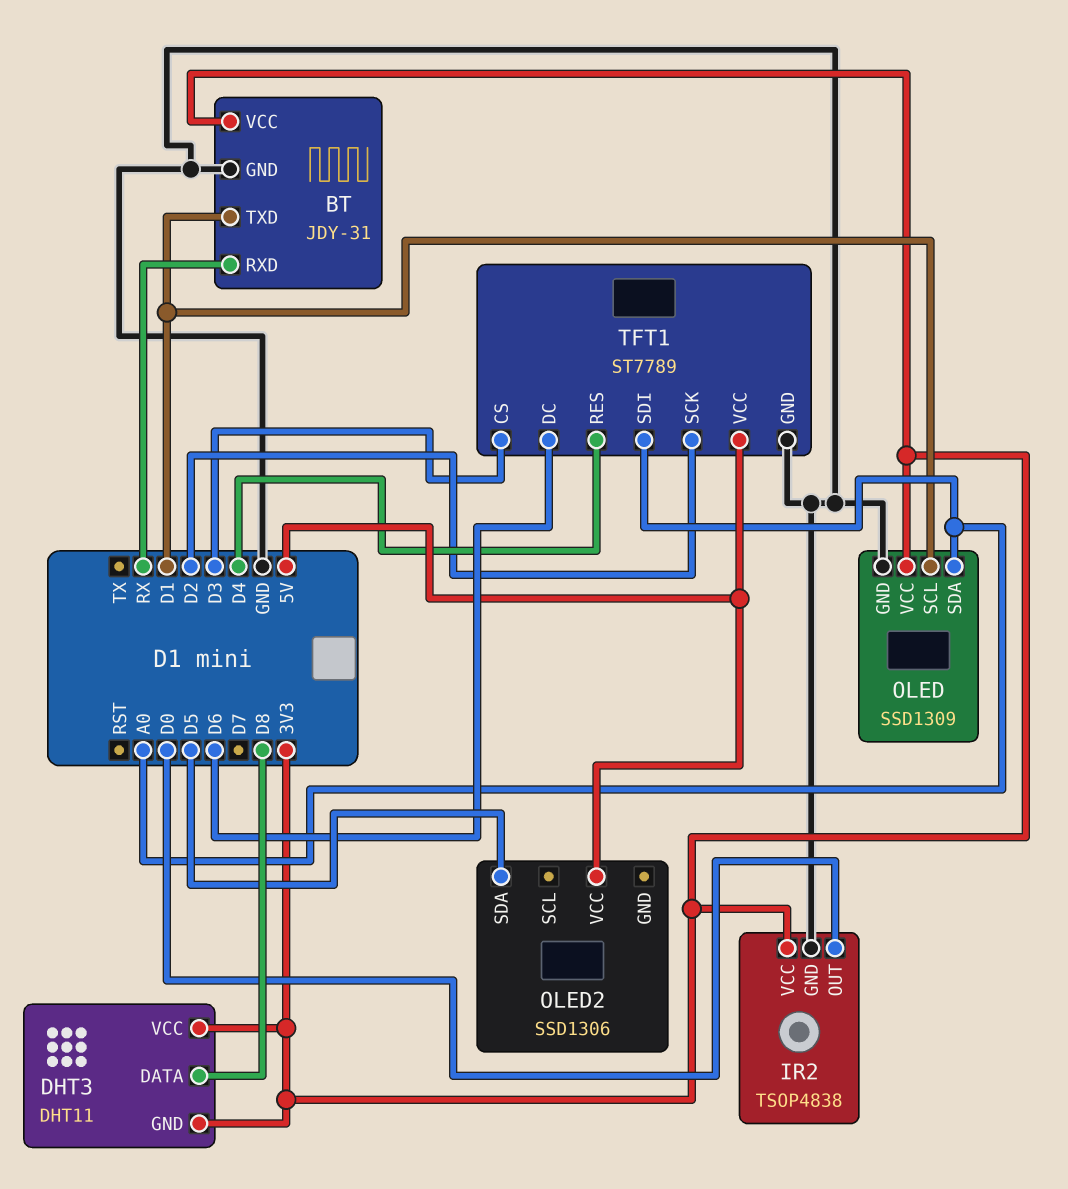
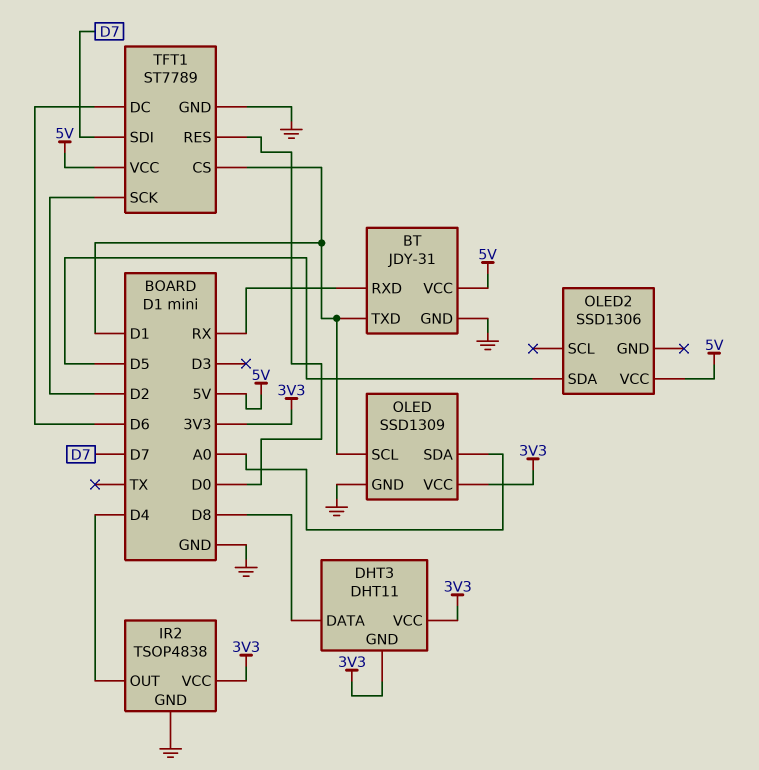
BT pin VCC: 3V3 -> 5V
IR2 pin OUT: D0 -> D4
TFT1 pin CS: D3 -> D1
TFT1 pin RES: D4 -> D0
TFT1 pin SDI: A0 -> D7

